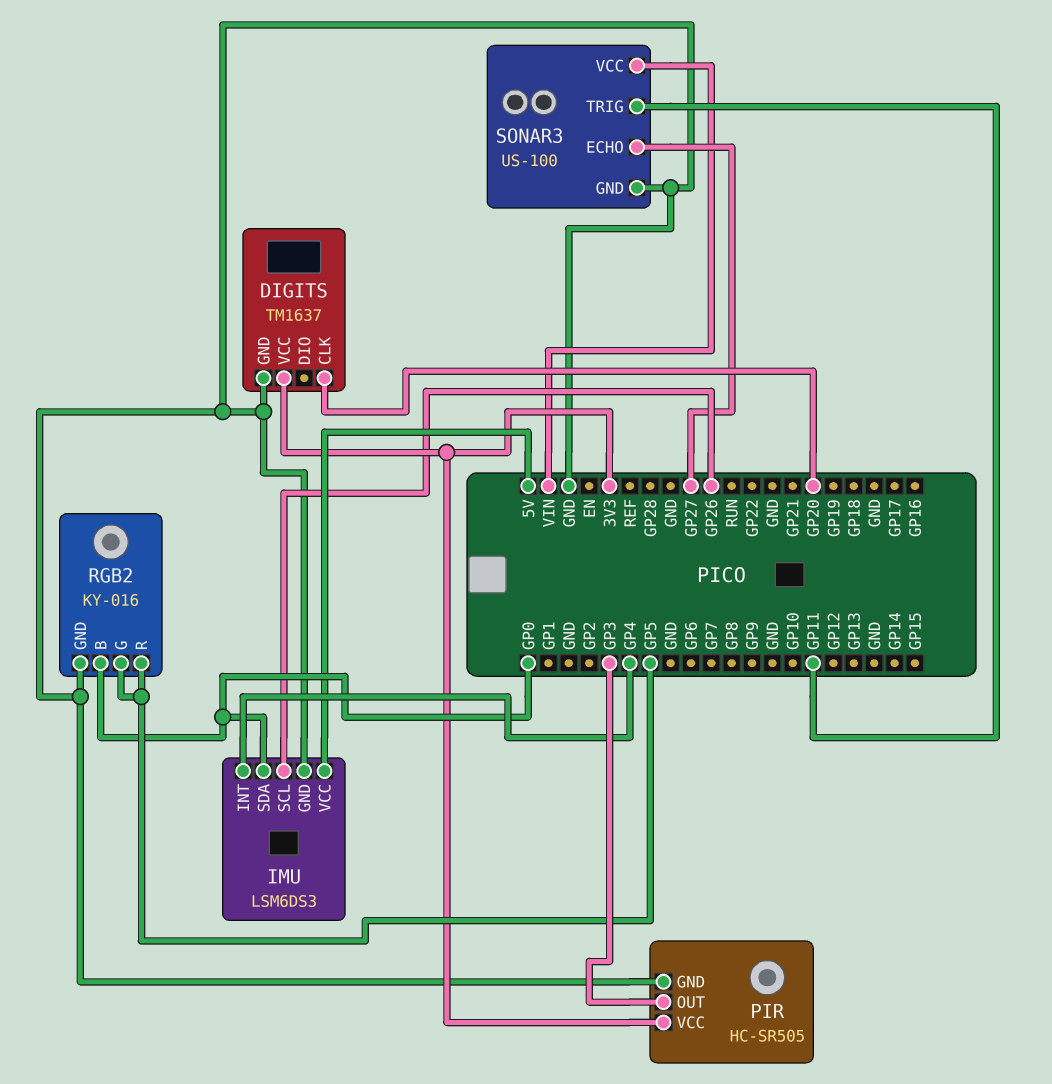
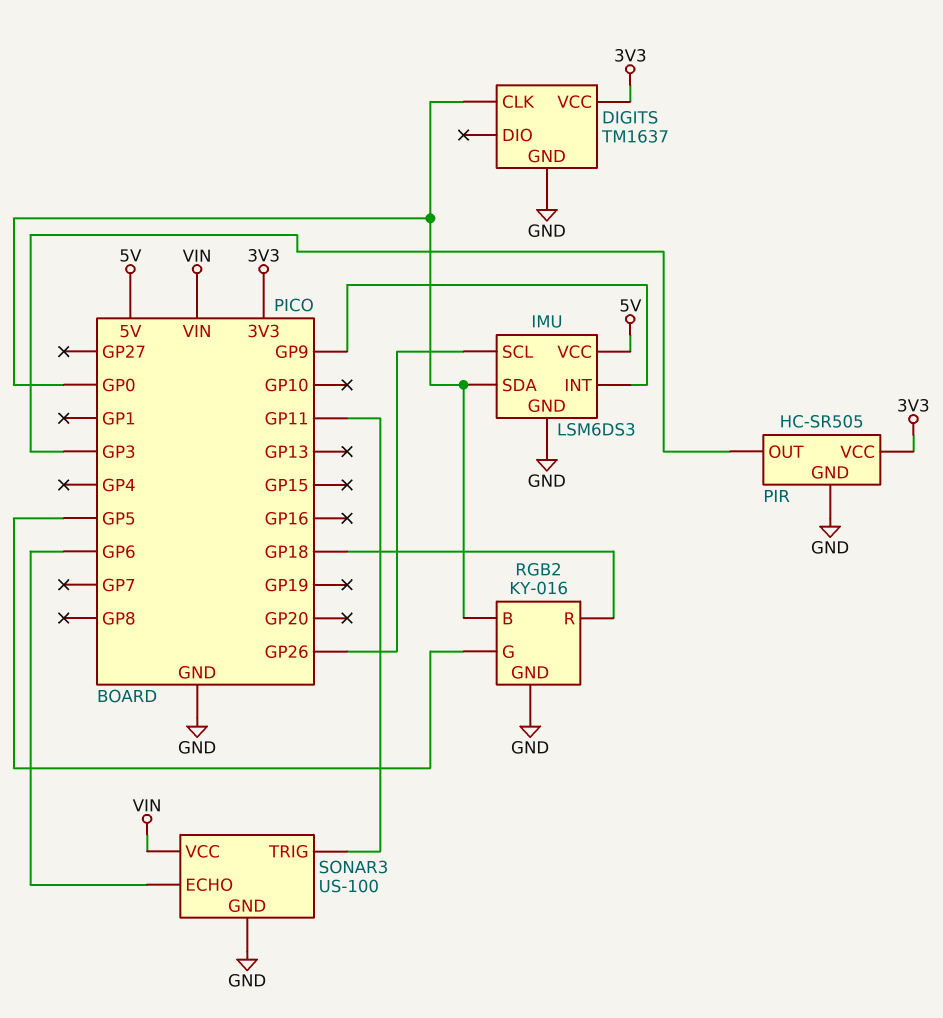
DIGITS pin CLK: GP20 -> GP0
IMU pin INT: GP4 -> GP9
RGB2 pin R: GP5 -> GP18
SONAR3 pin ECHO: GP27 -> GP6

